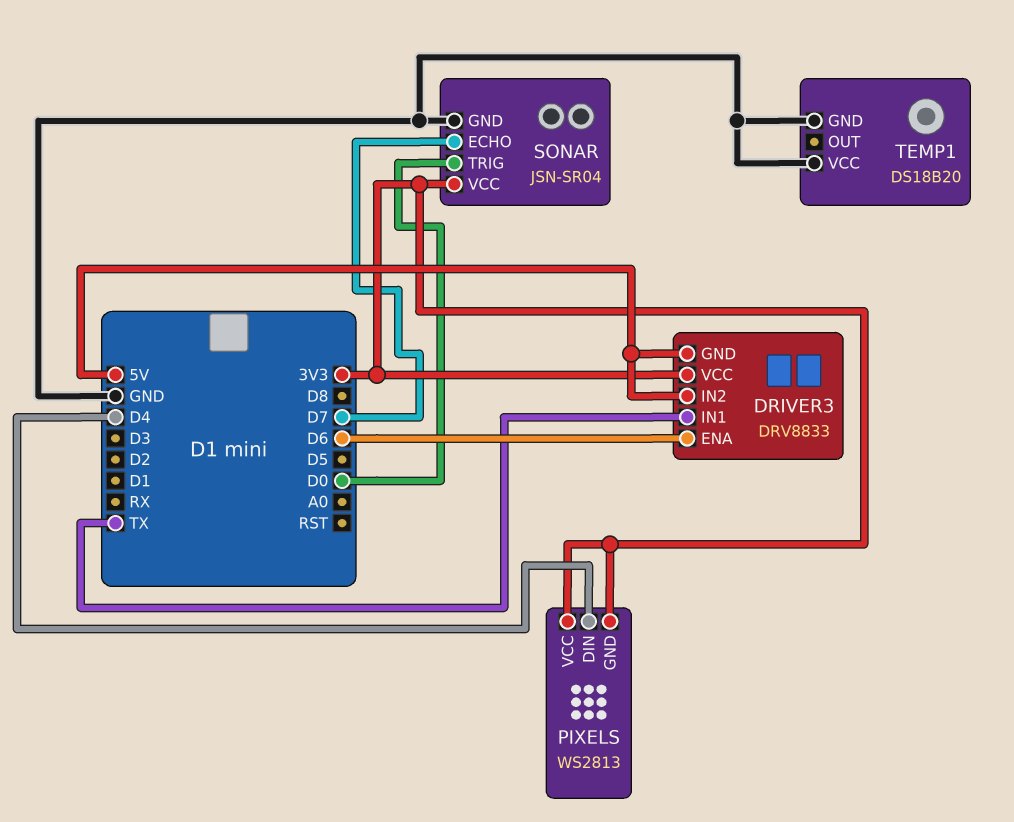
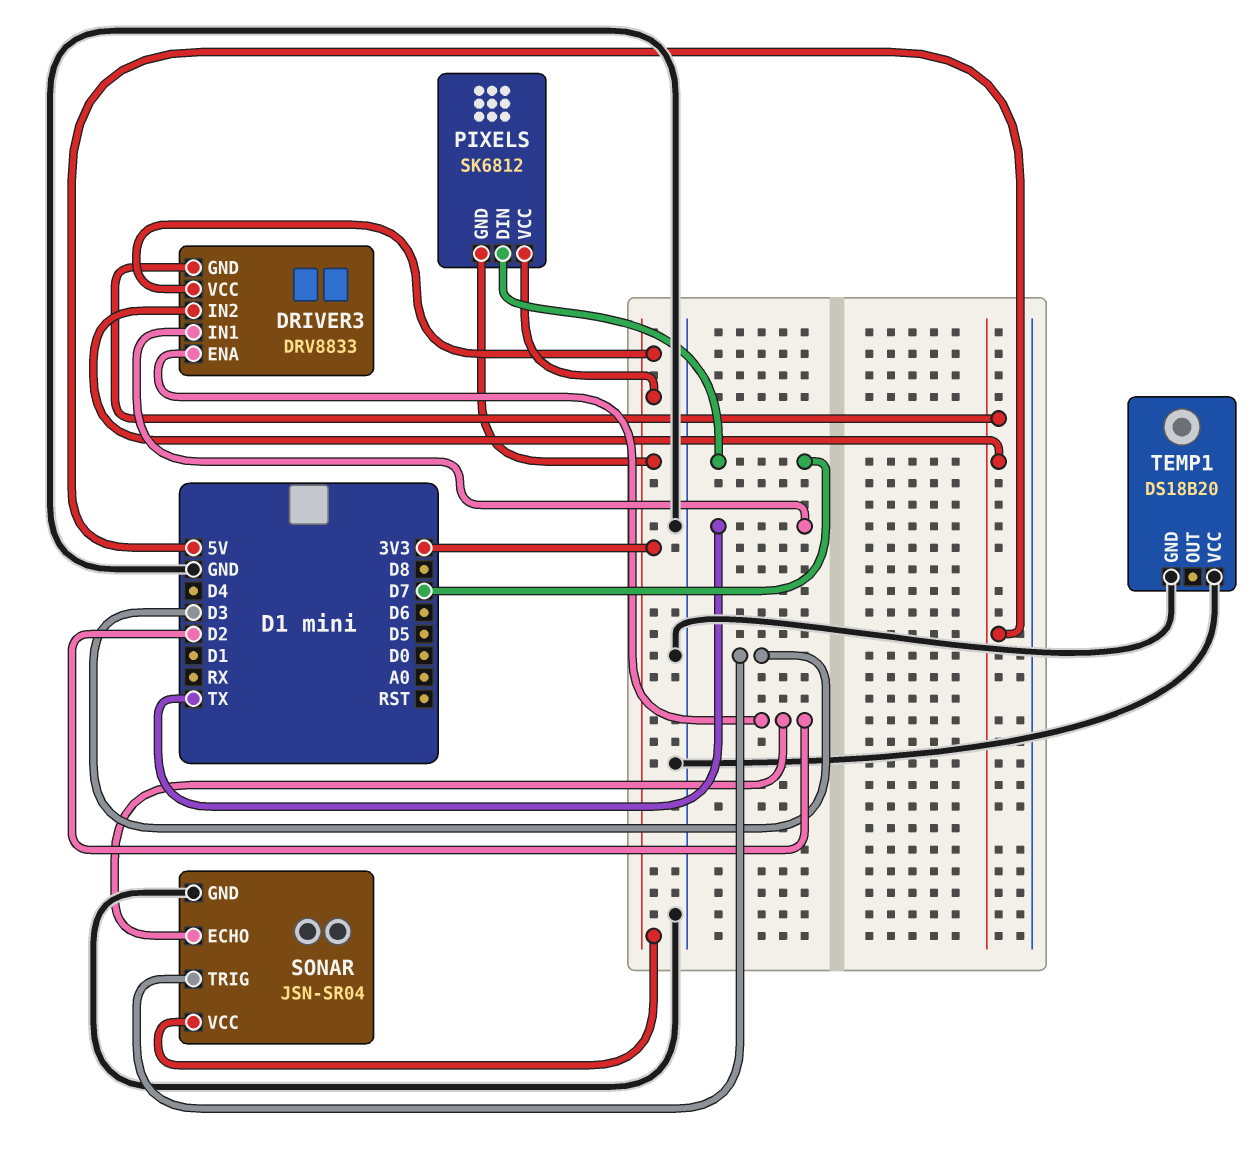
DRIVER3 pin ENA: D6 -> D2
PIXELS: WS2813 -> SK6812
PIXELS pin DIN: D4 -> D7
SONAR pin ECHO: D7 -> D2
SONAR pin TRIG: D0 -> D3

